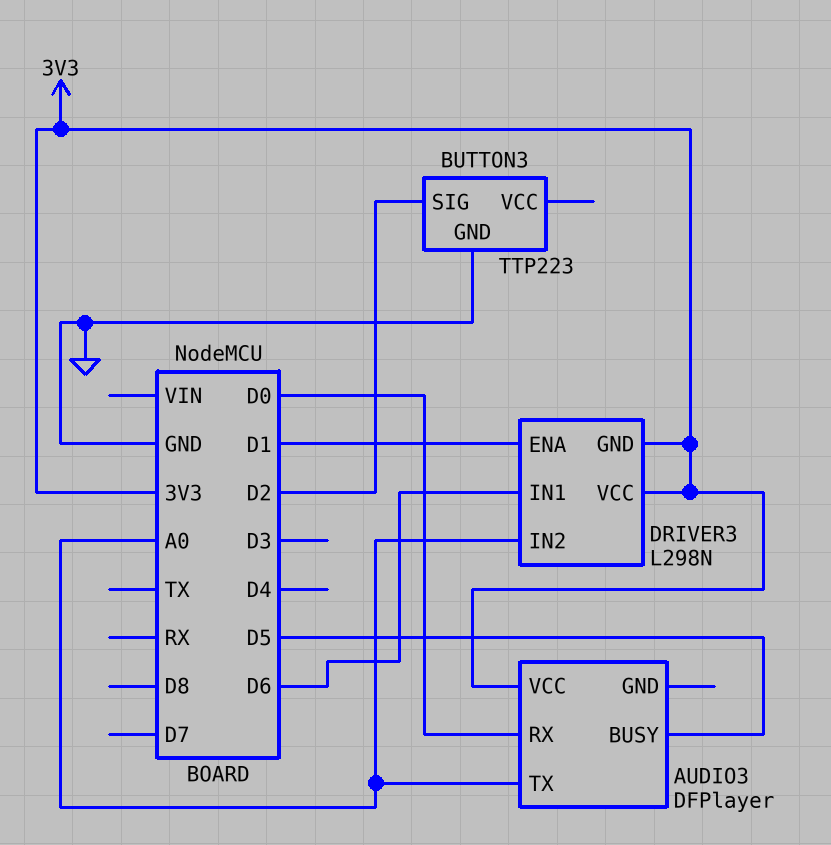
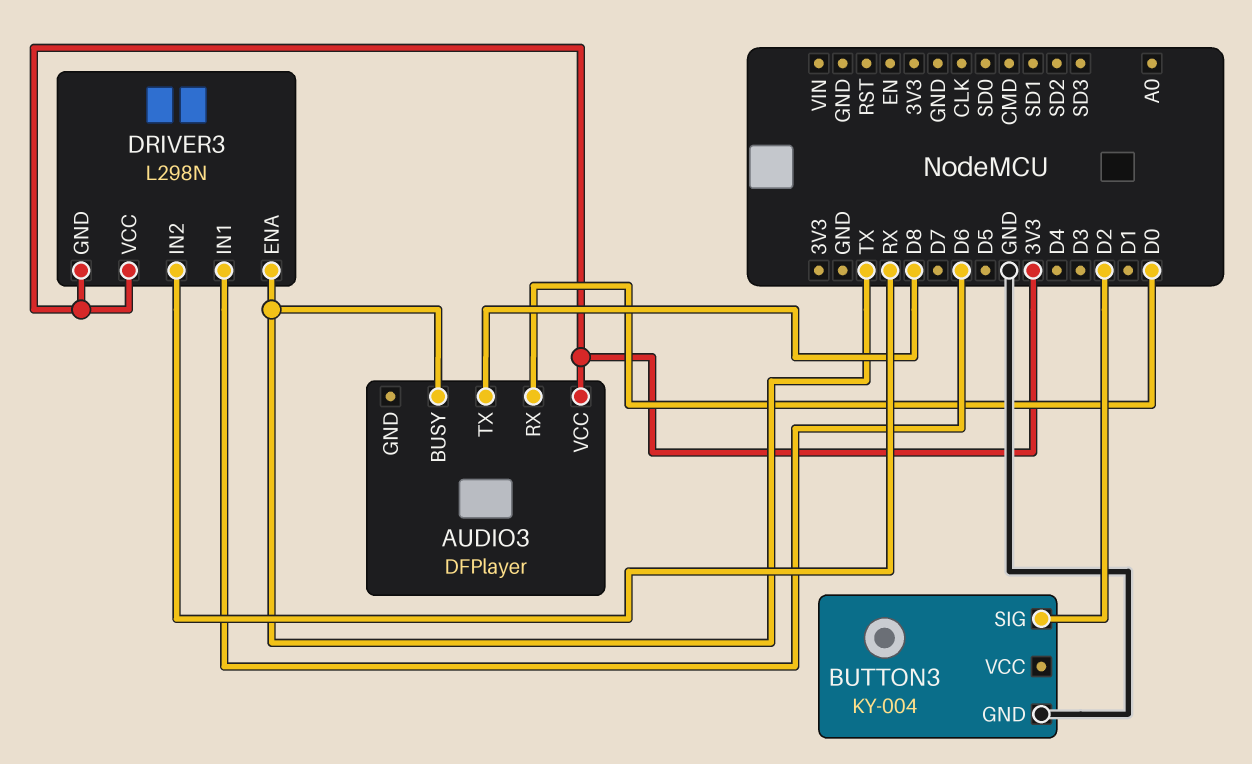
AUDIO3 pin BUSY: D5 -> TX
AUDIO3 pin TX: A0 -> D8
BUTTON3: TTP223 -> KY-004
DRIVER3 pin ENA: D1 -> TX
DRIVER3 pin IN2: A0 -> RX

